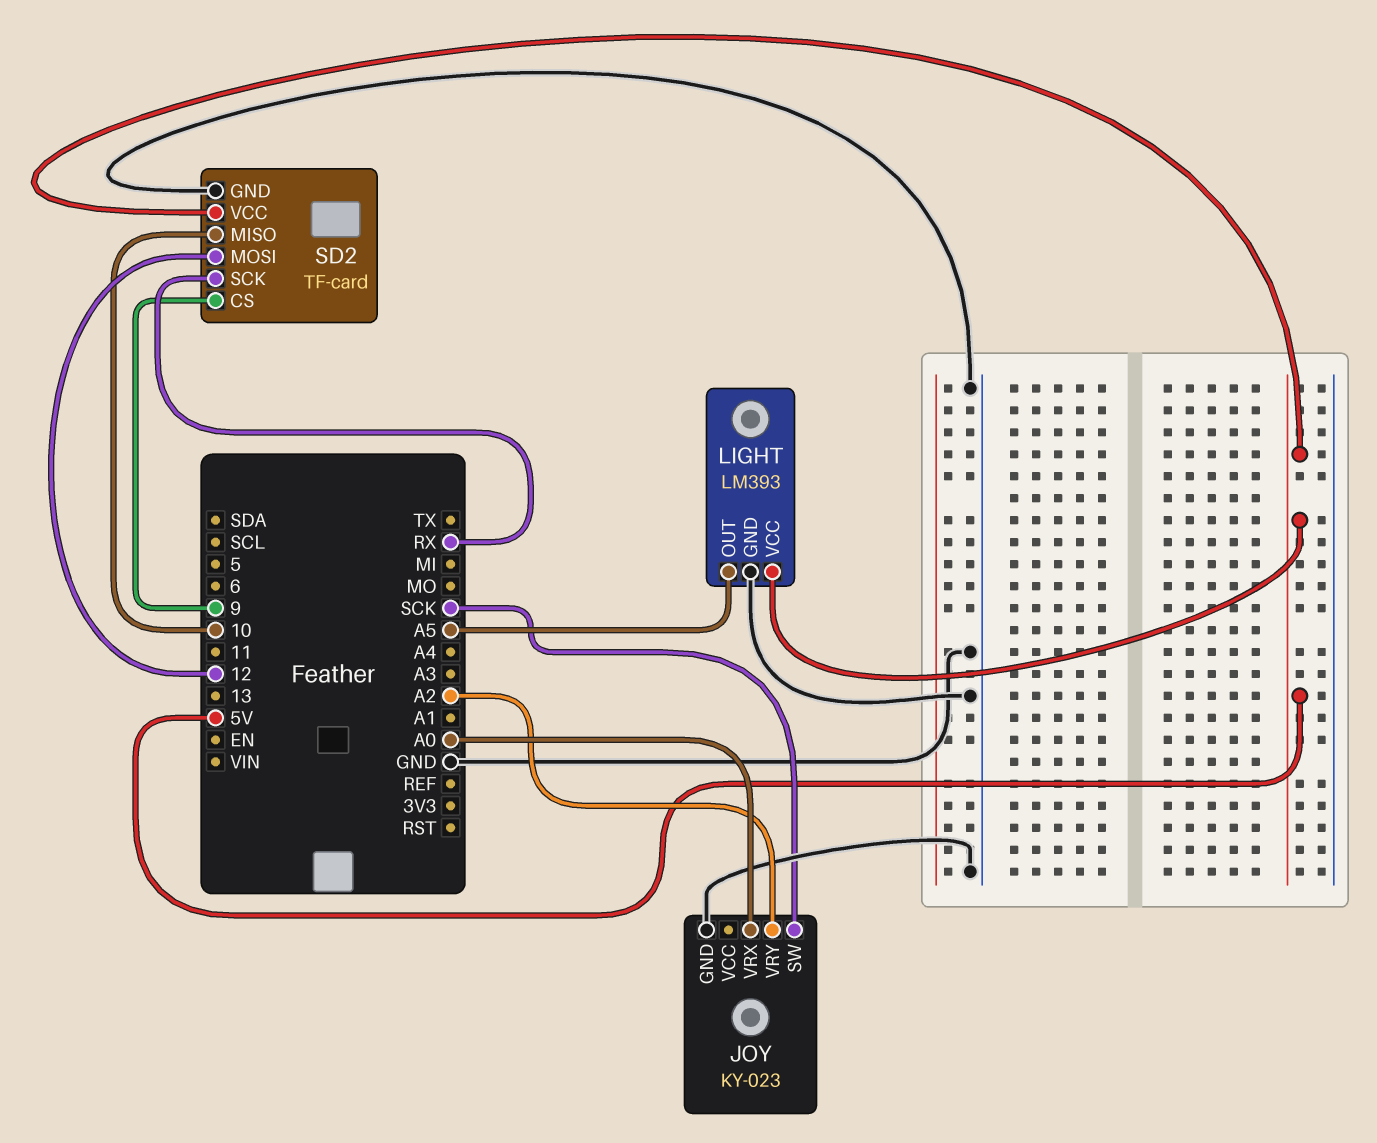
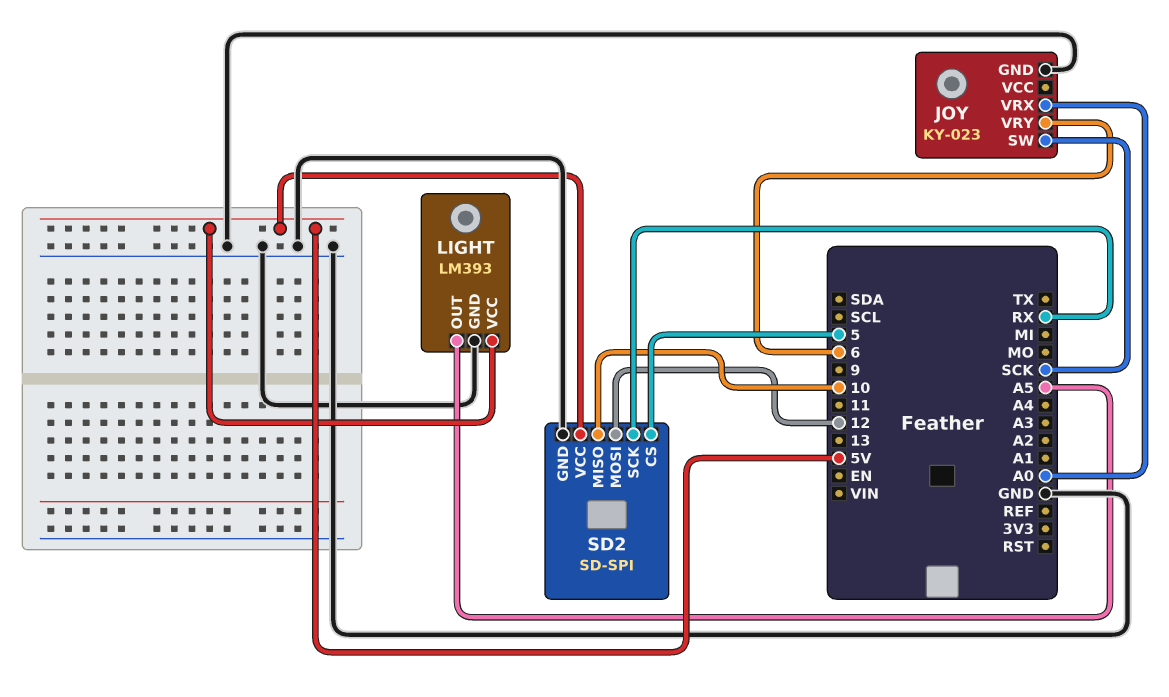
JOY pin VRY: A2 -> 6
SD2: TF-card -> SD-SPI
SD2 pin CS: 9 -> 5

